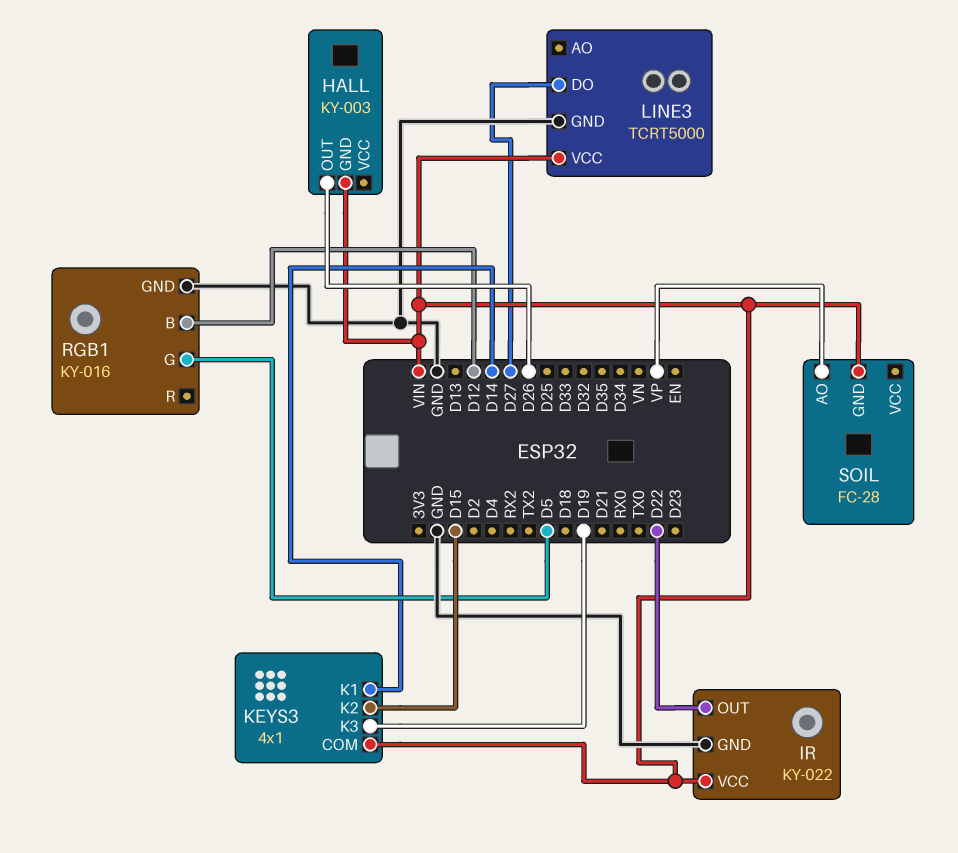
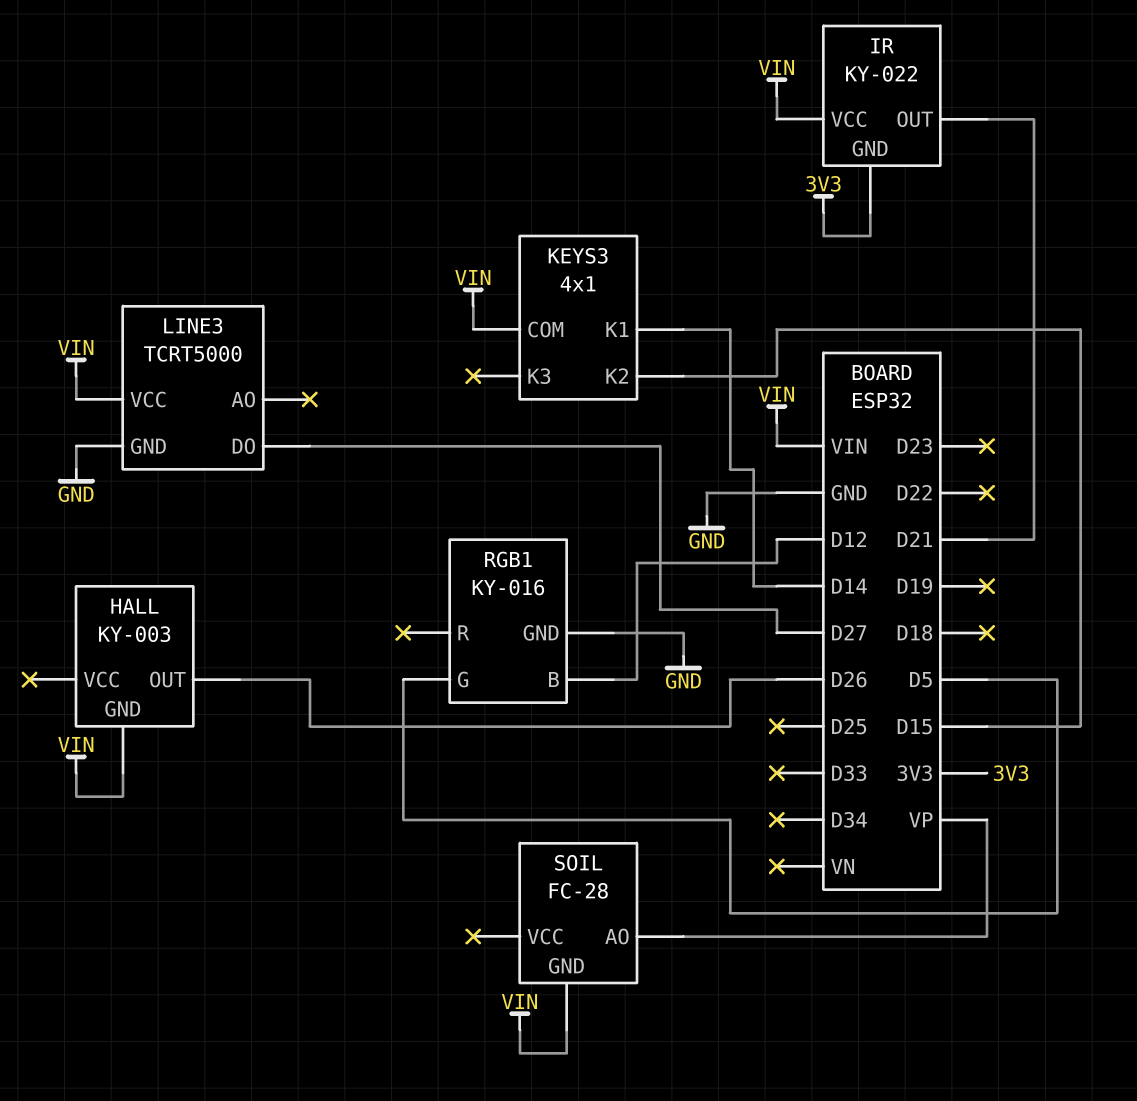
IR pin GND: GND -> 3V3
IR pin OUT: D22 -> D21
KEYS3 pin K3: D19 -> none

